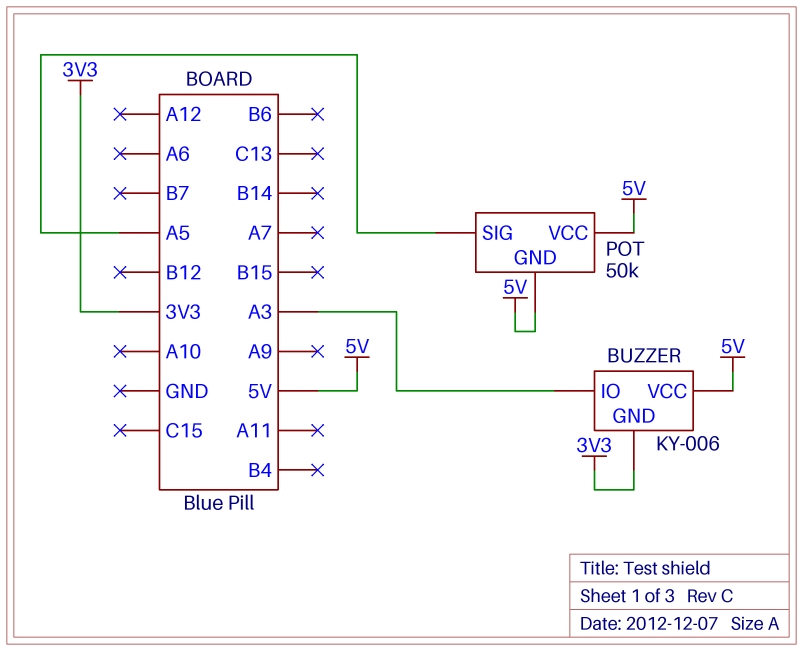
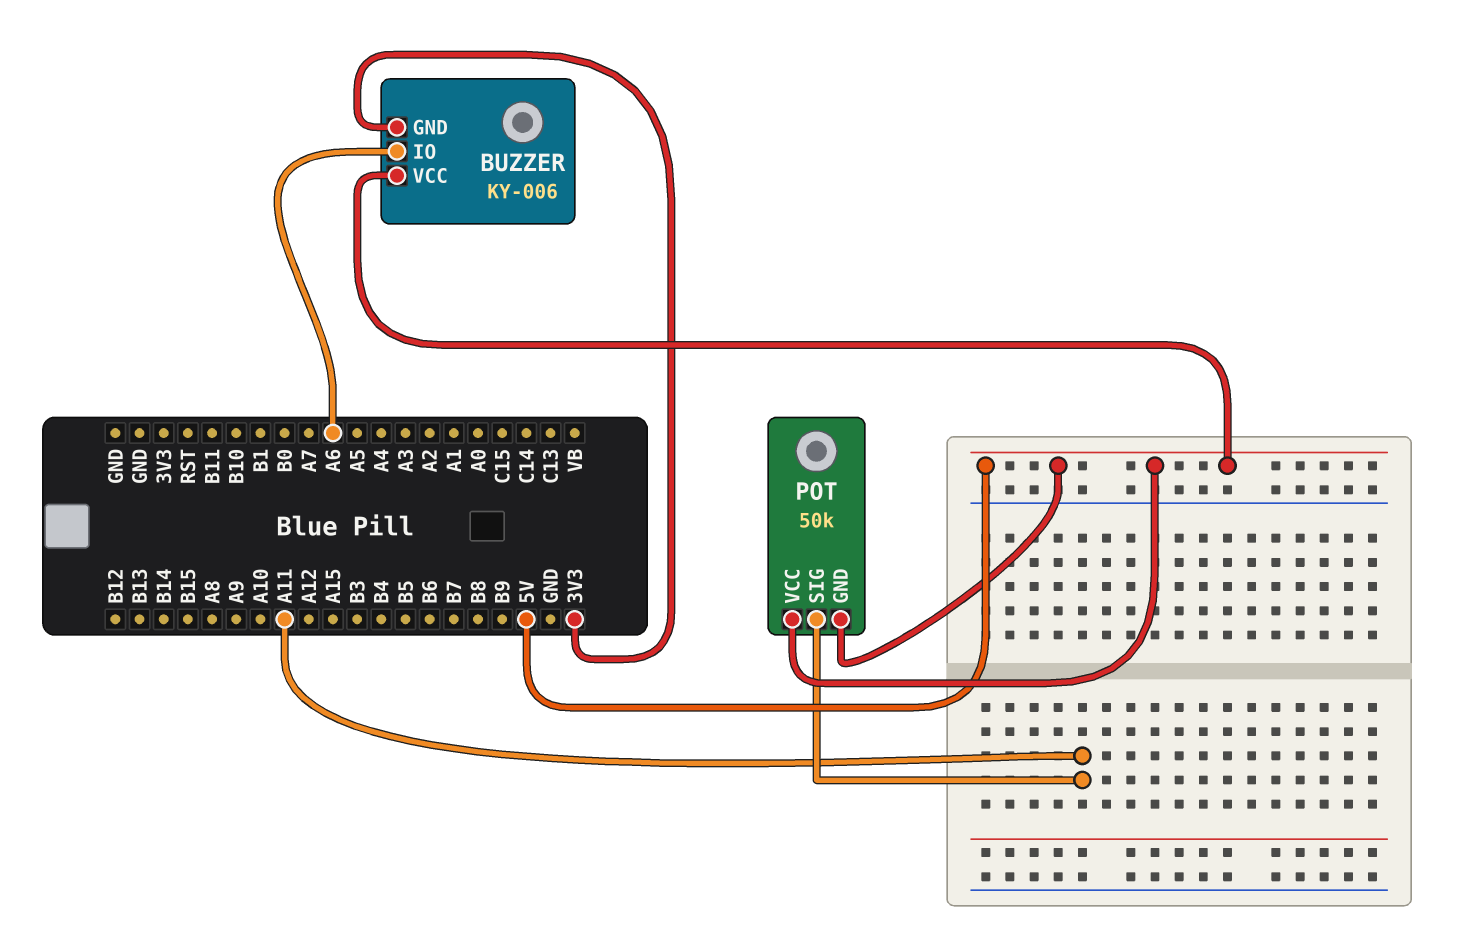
BUZZER pin IO: A3 -> A6
POT pin SIG: A5 -> A11

